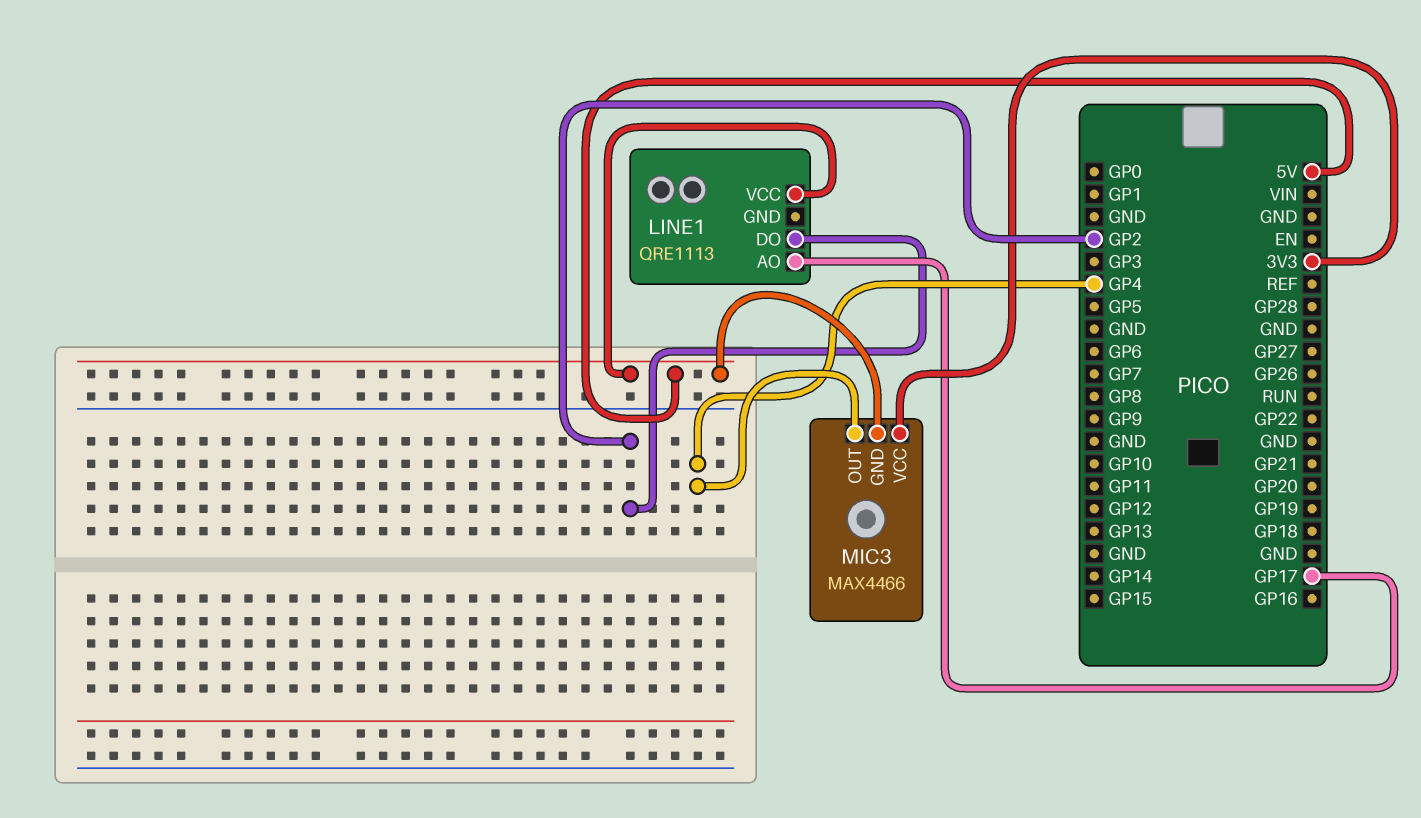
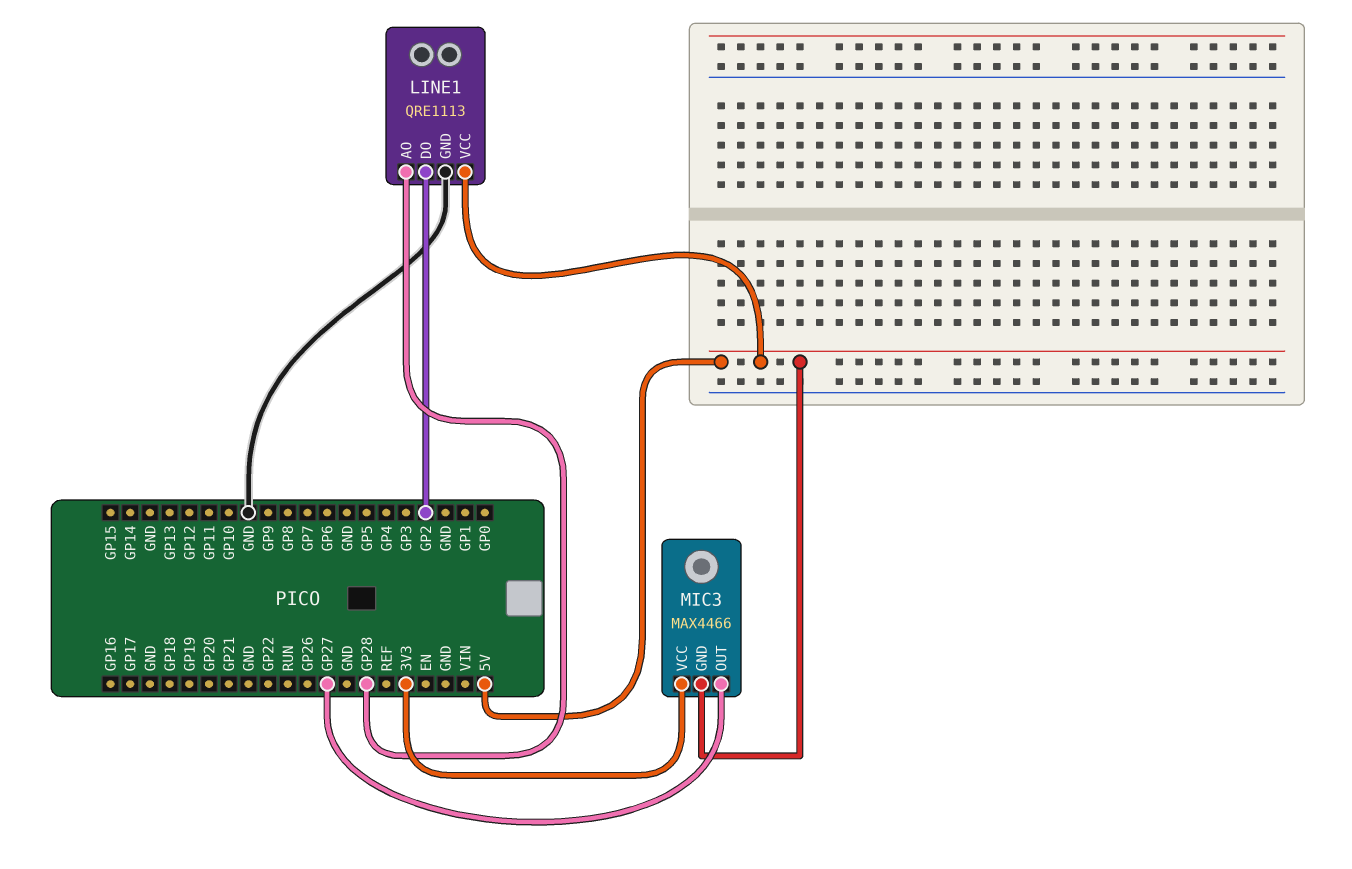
LINE1 pin AO: GP17 -> GP28
LINE1 pin GND: none -> GND
MIC3 pin OUT: GP4 -> GP27

